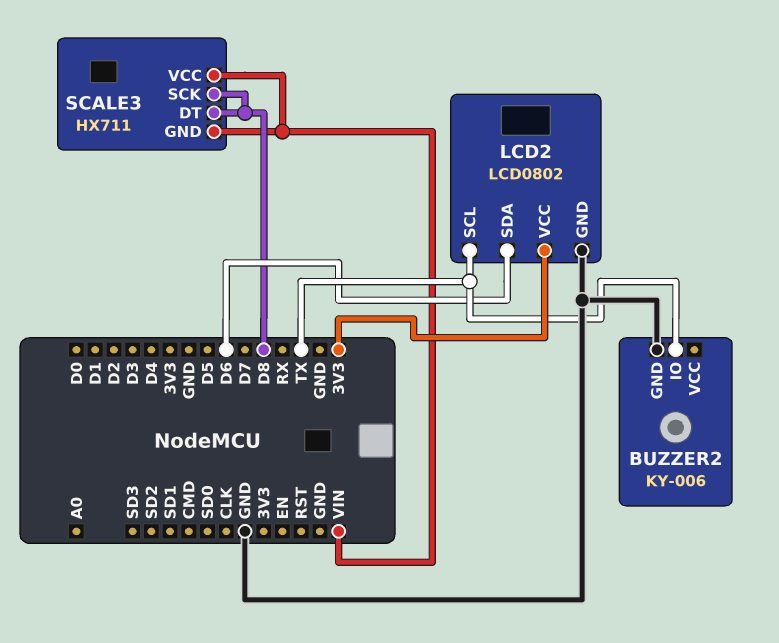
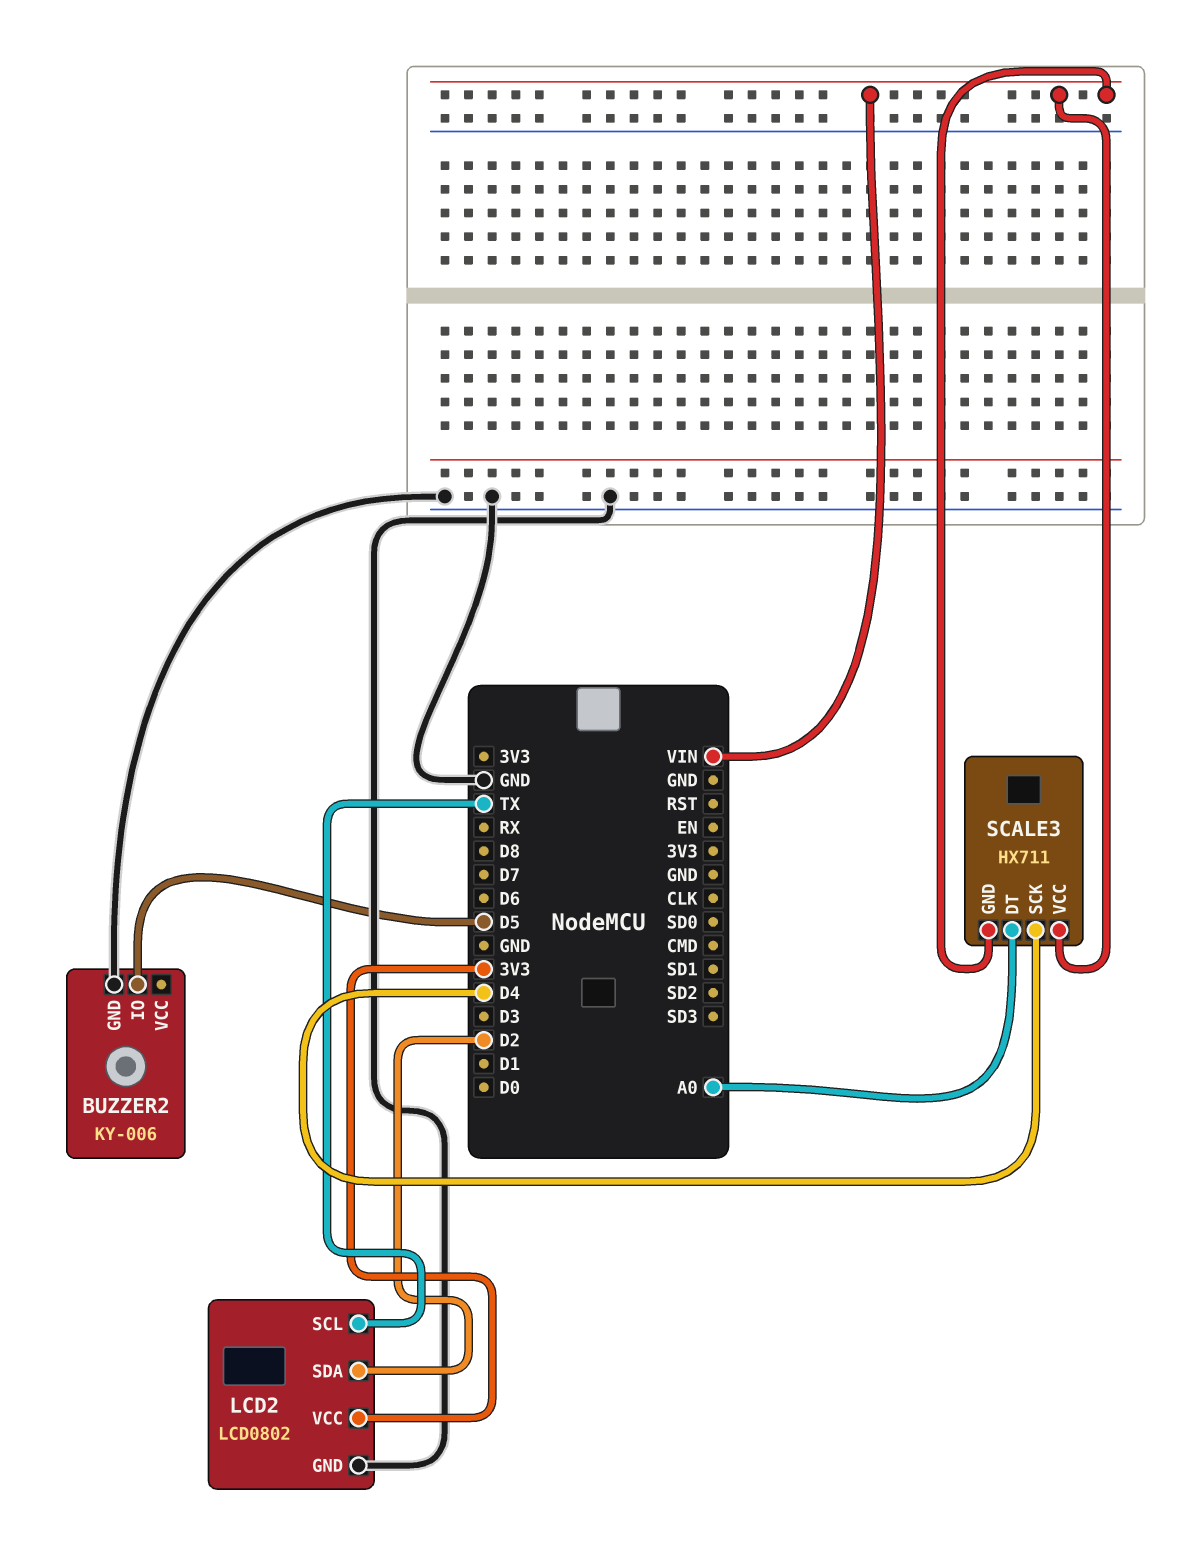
BUZZER2 pin IO: TX -> D5
LCD2 pin SDA: D6 -> D2
SCALE3 pin DT: D8 -> A0
SCALE3 pin SCK: D8 -> D4

